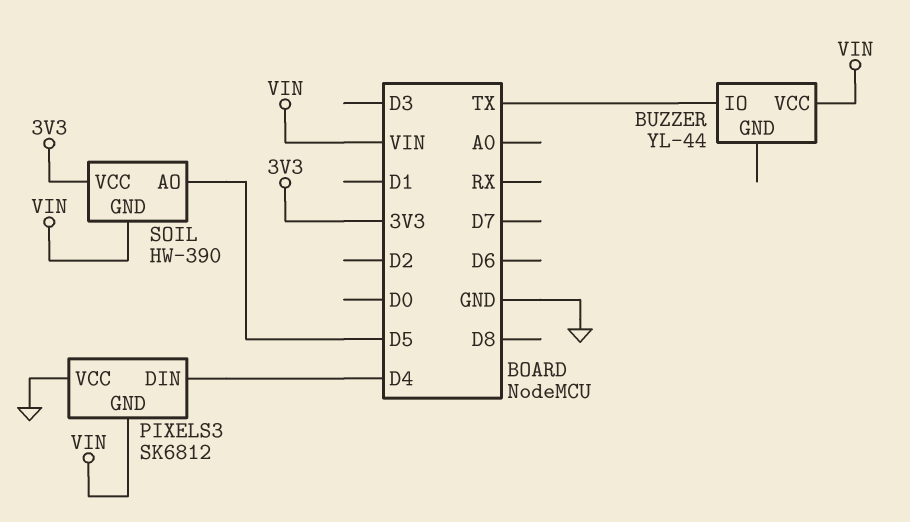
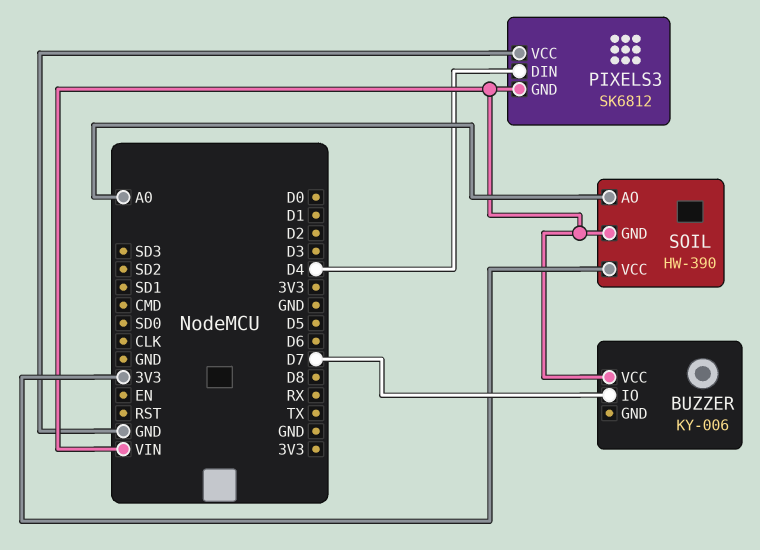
BUZZER: YL-44 -> KY-006
BUZZER pin IO: TX -> D7
SOIL pin AO: D5 -> A0

